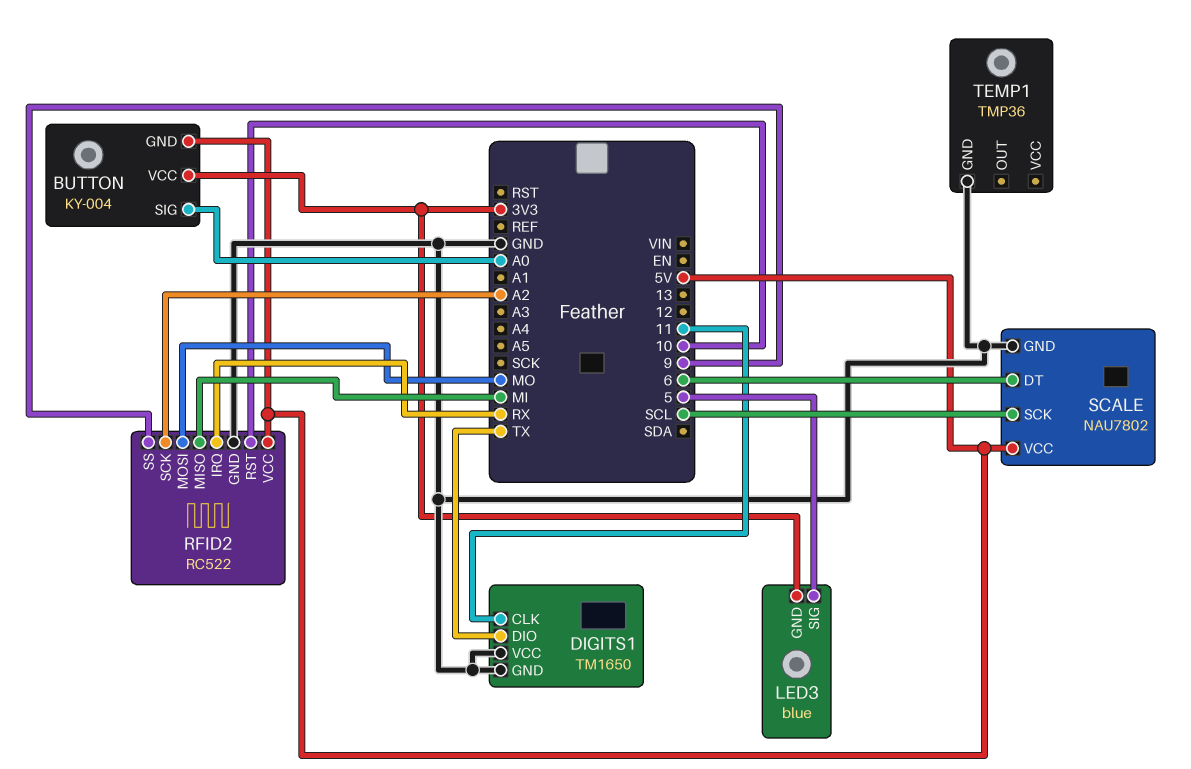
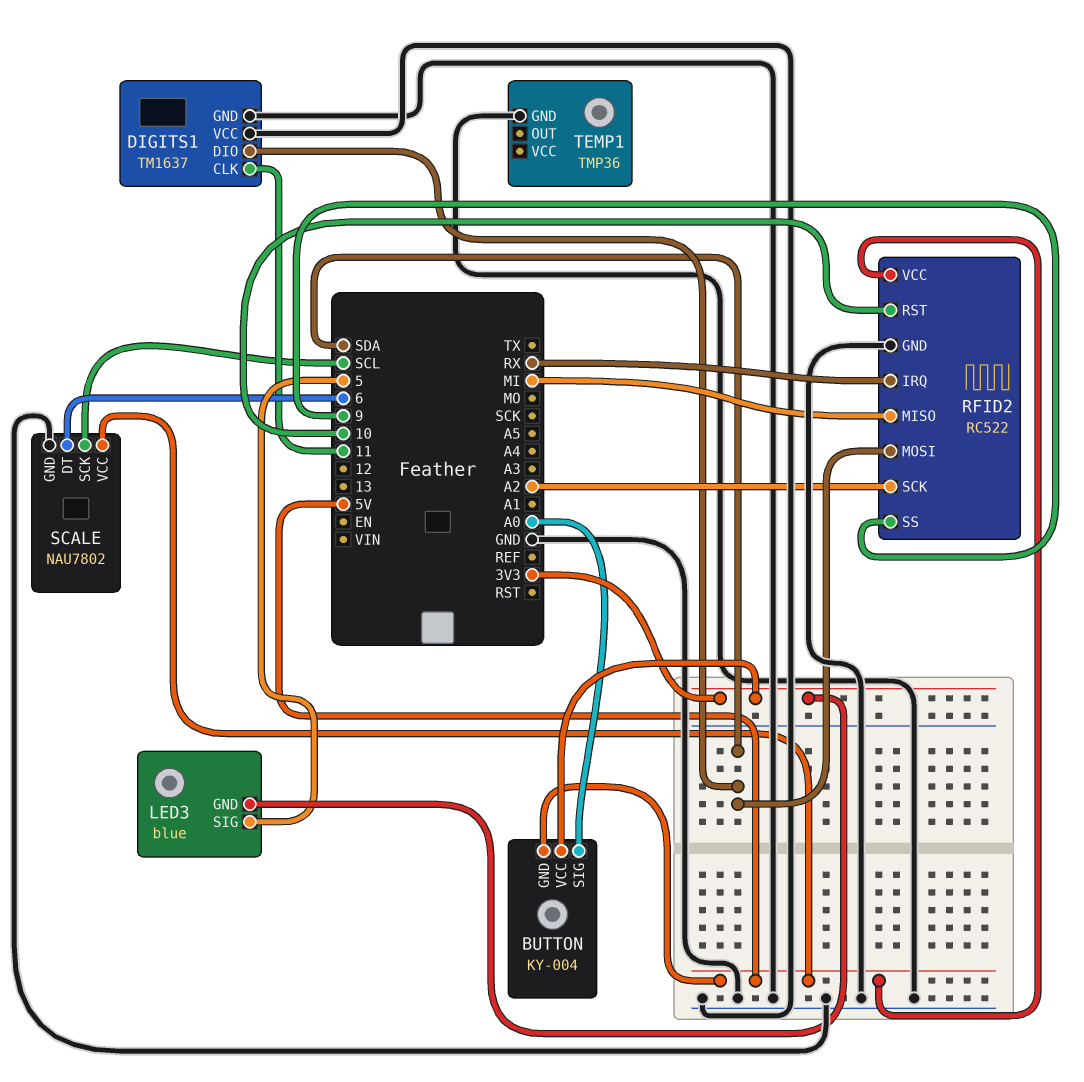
DIGITS1: TM1650 -> TM1637
DIGITS1 pin DIO: TX -> SDA
RFID2 pin MOSI: MO -> SDA

